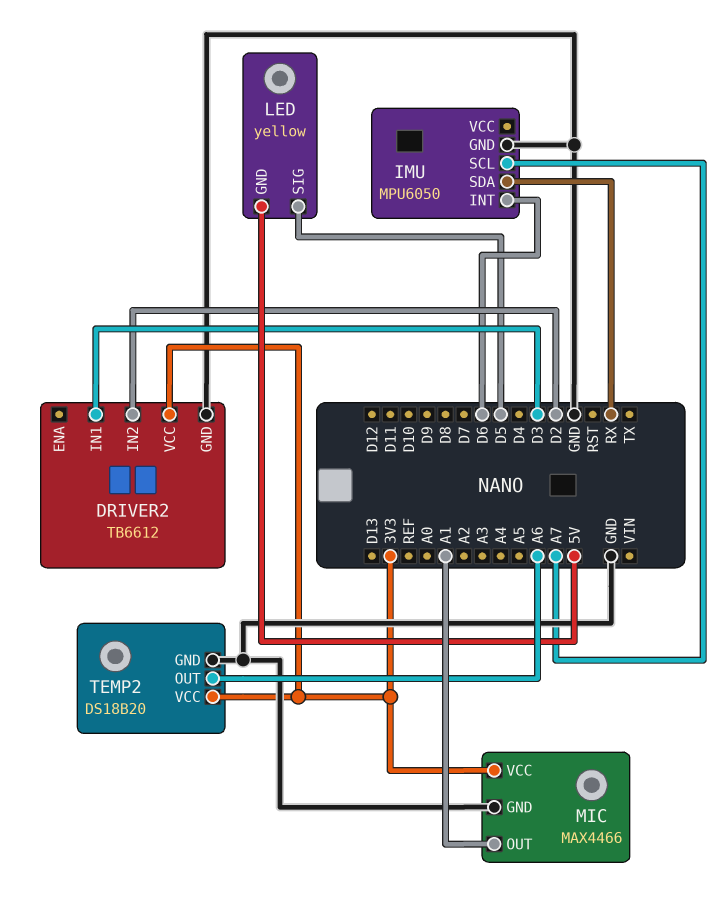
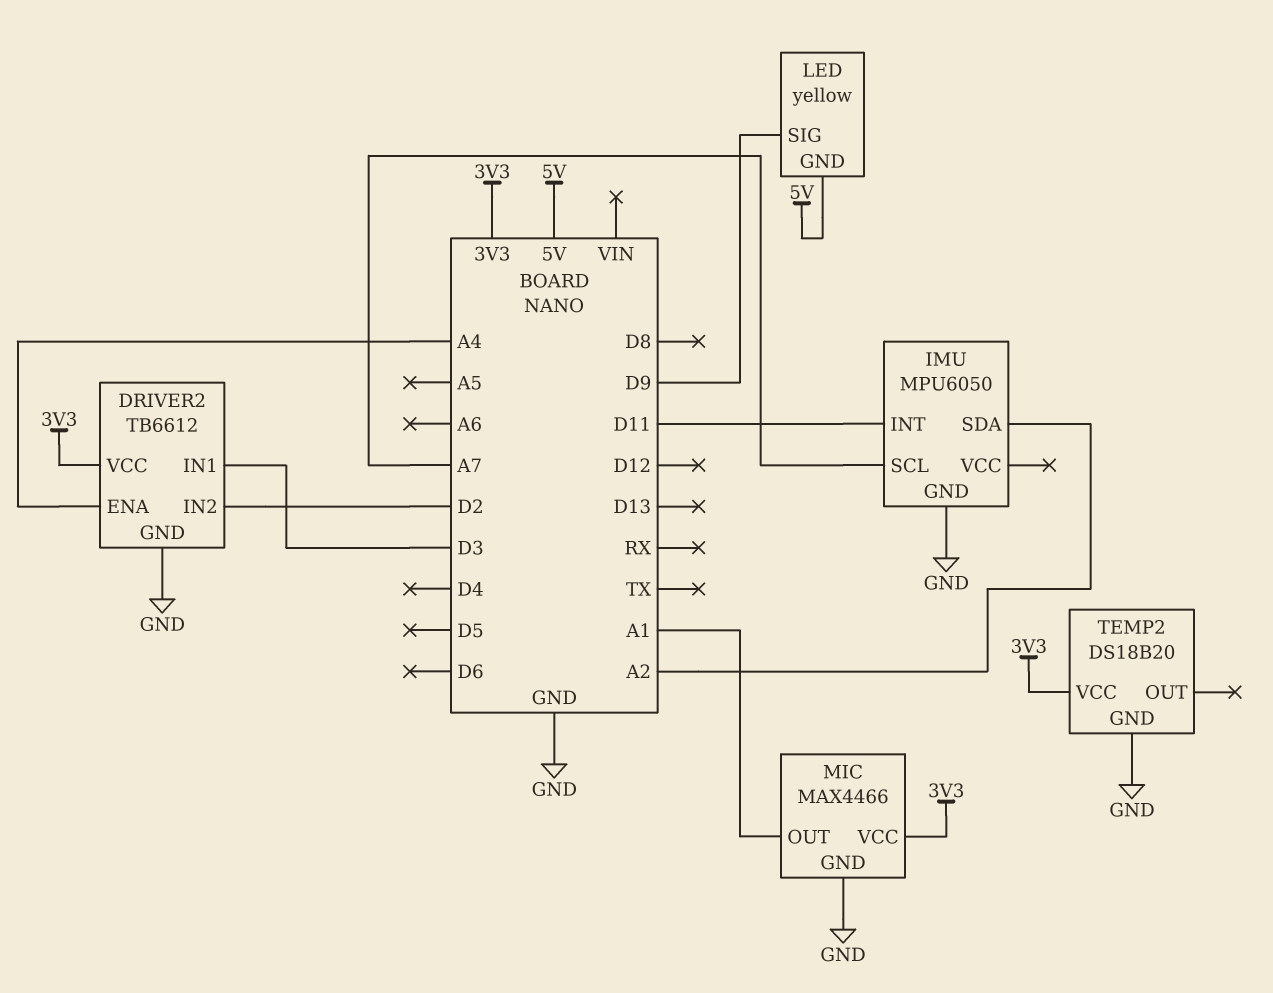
DRIVER2 pin ENA: none -> A4
IMU pin INT: D6 -> D11
IMU pin SDA: RX -> A2
LED pin SIG: D5 -> D9
TEMP2 pin OUT: A6 -> none

